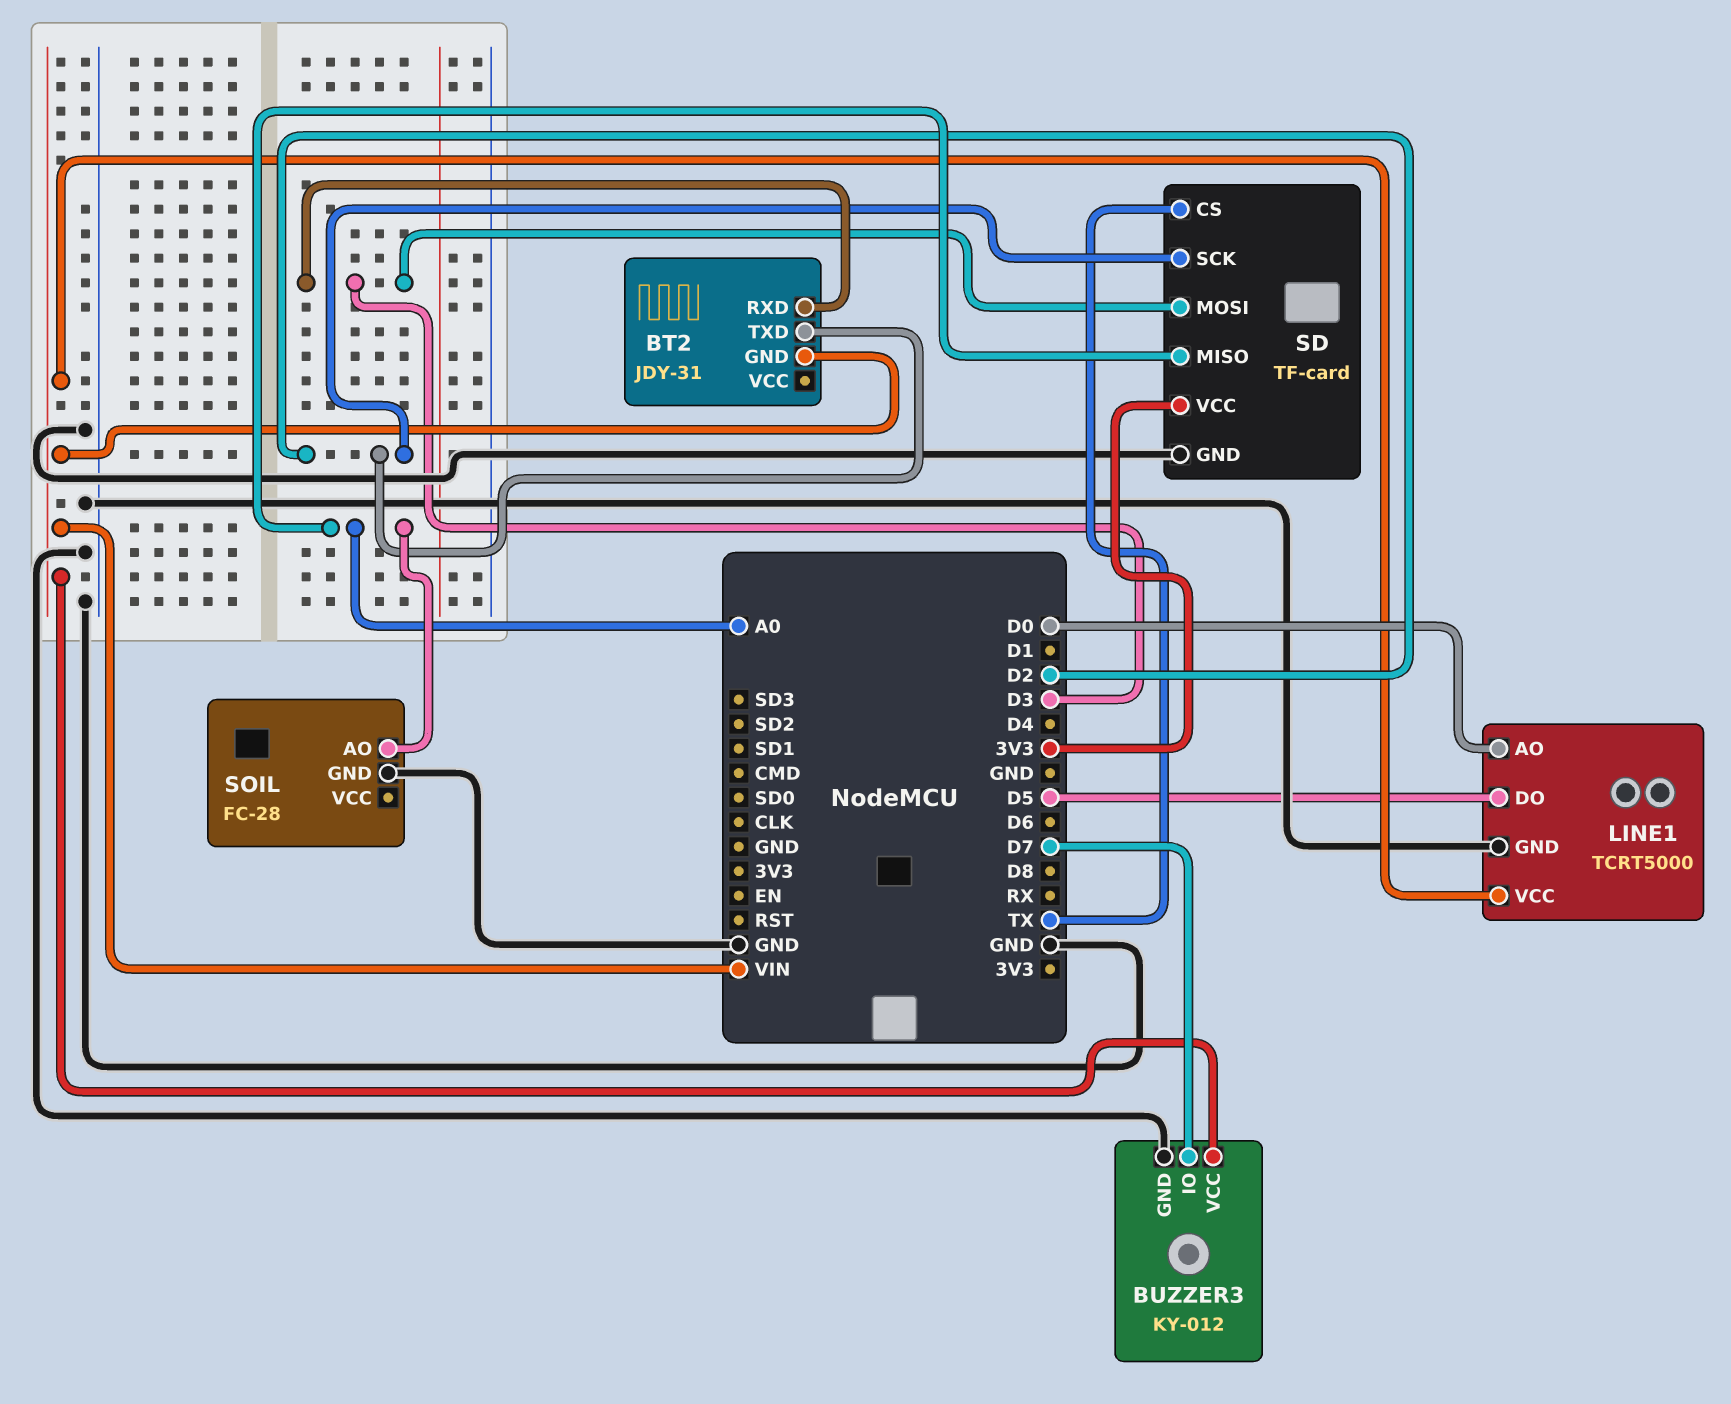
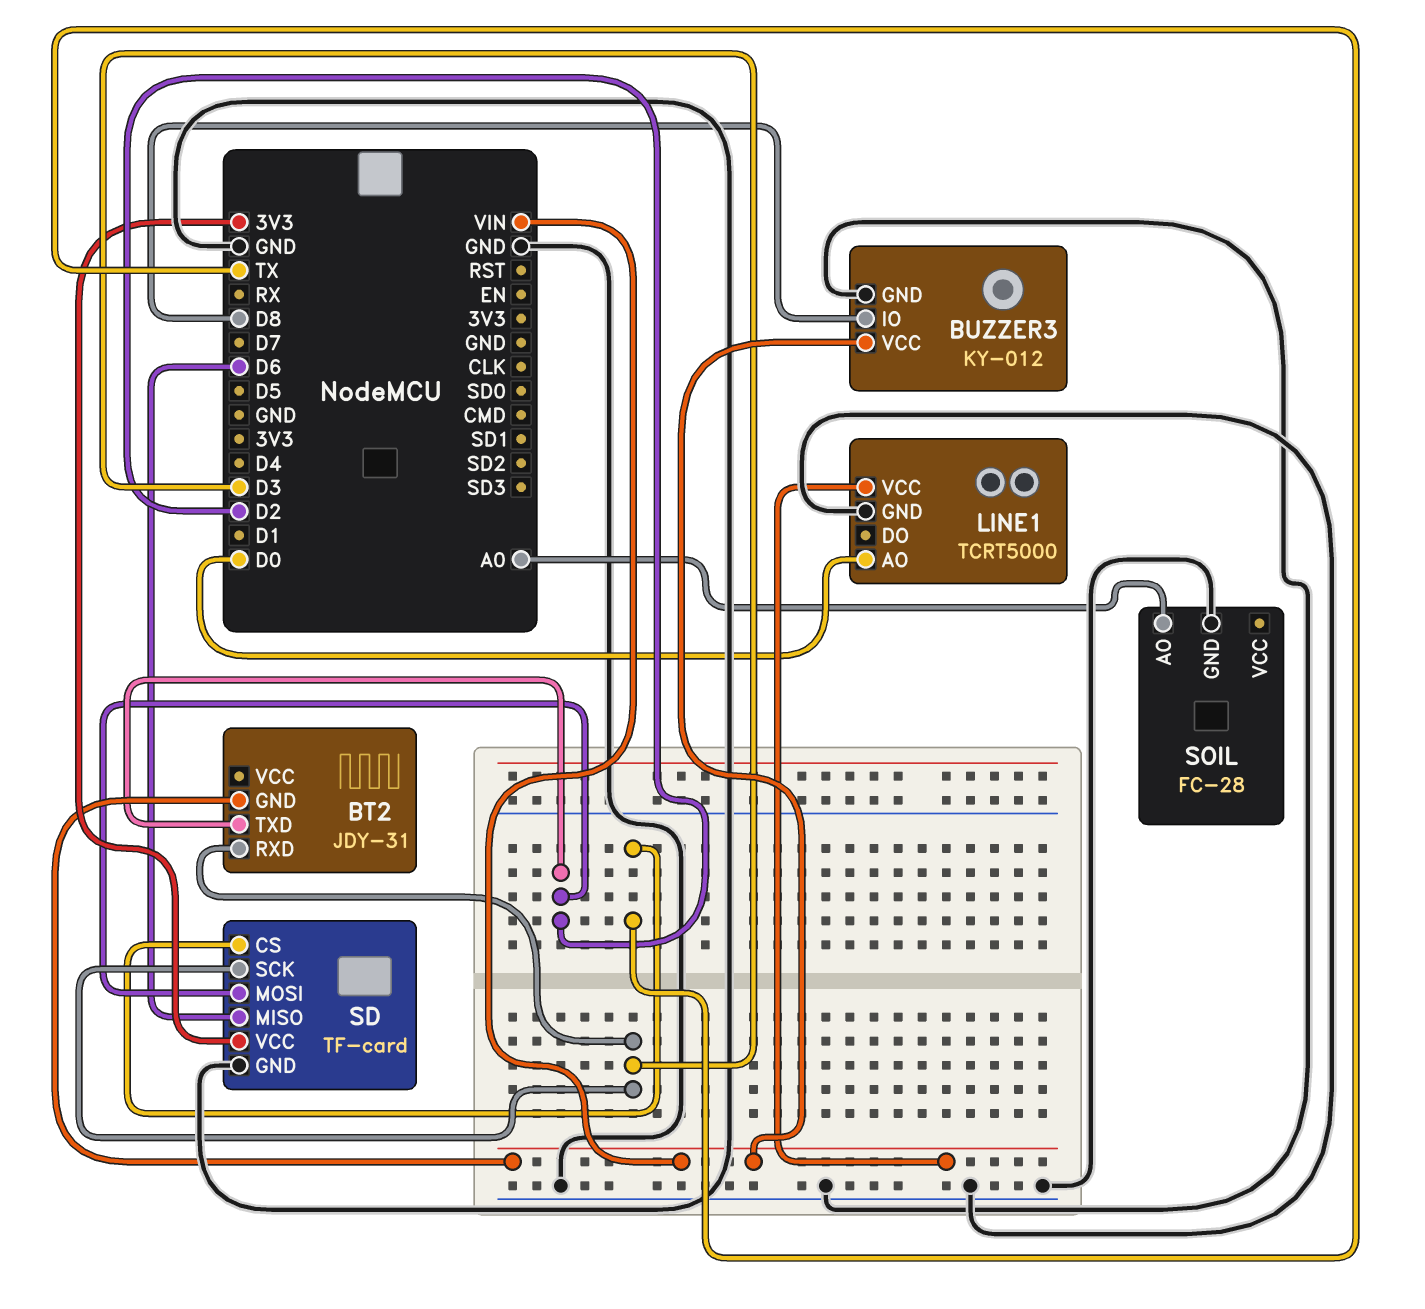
BUZZER3 pin IO: D7 -> D8
LINE1 pin DO: D5 -> none
SD pin MISO: A0 -> D6
SD pin MOSI: D3 -> D2
SD pin SCK: D2 -> D3

